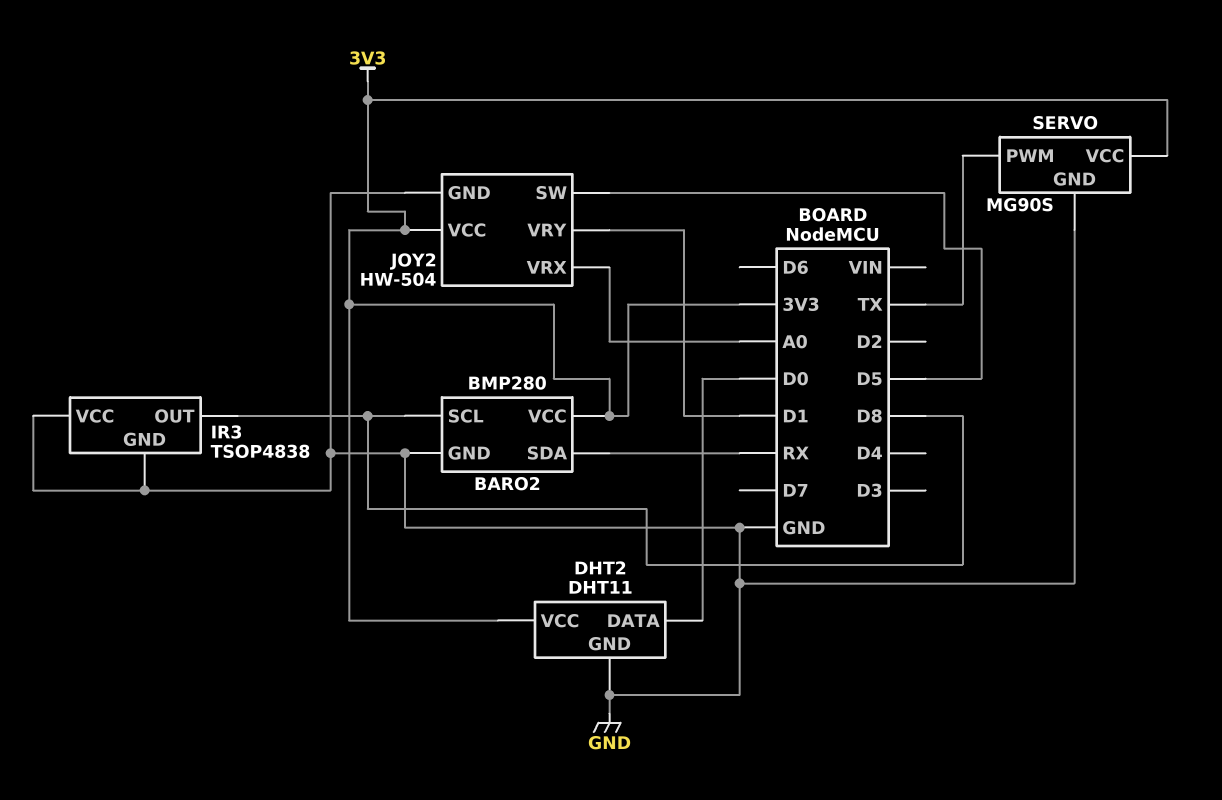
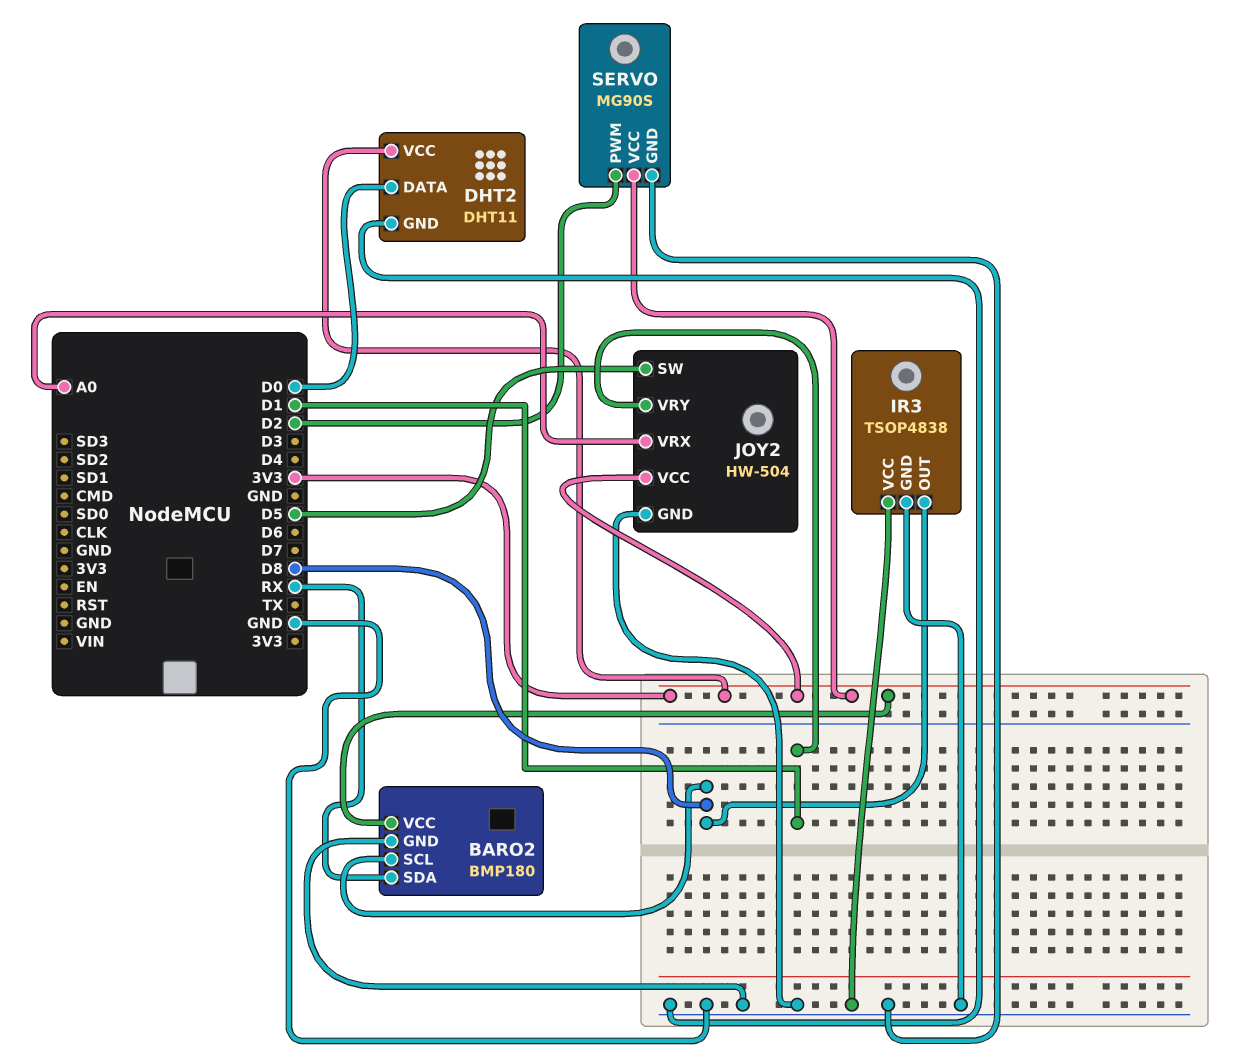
BARO2: BMP280 -> BMP180
SERVO pin PWM: TX -> D2

